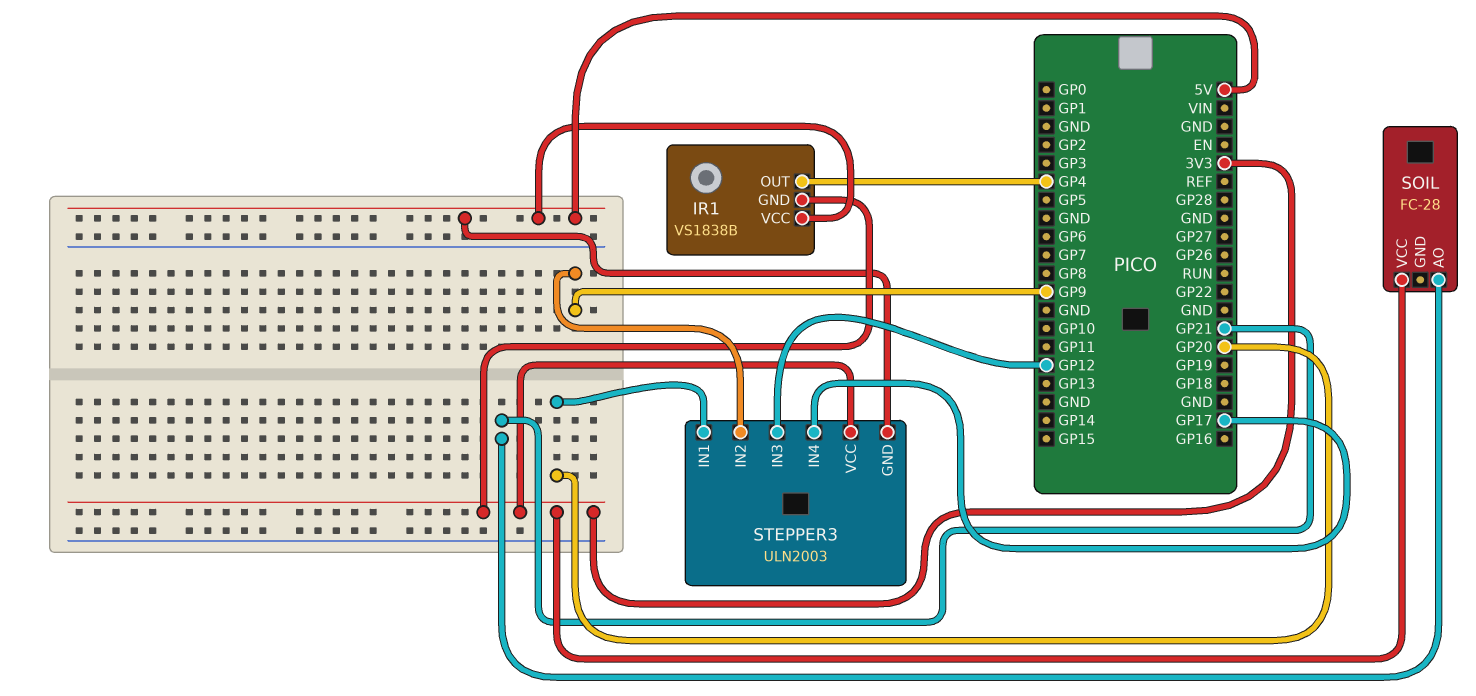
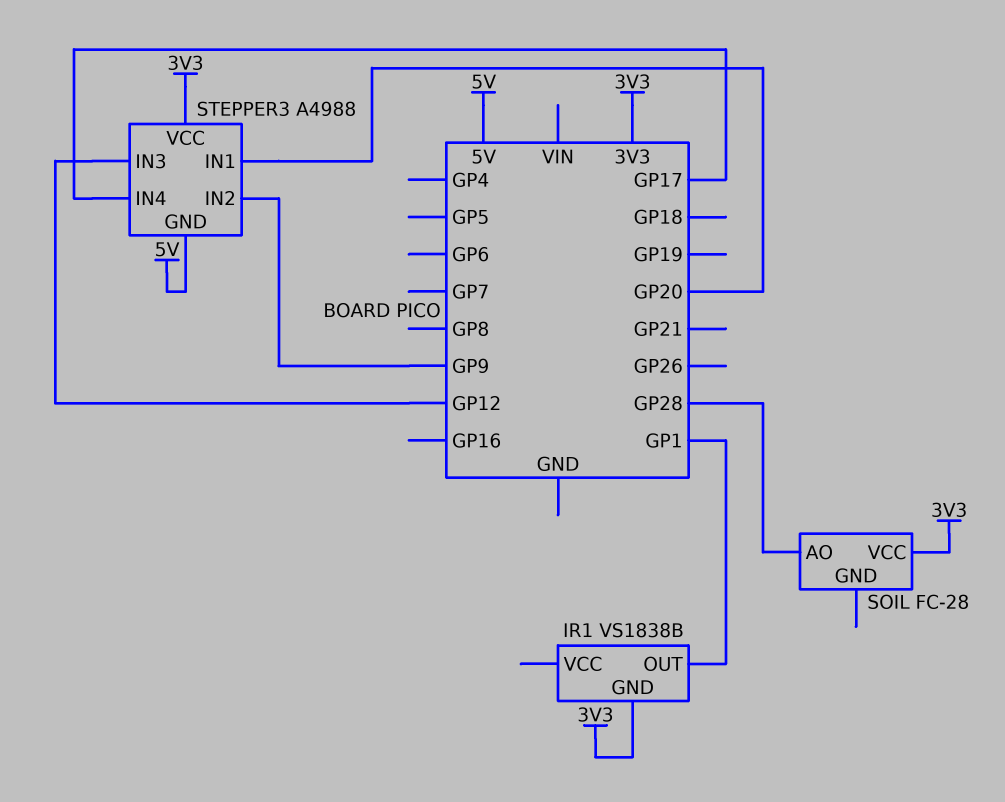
IR1 pin OUT: GP4 -> GP1
IR1 pin VCC: 5V -> none
SOIL pin AO: GP21 -> GP28
STEPPER3: ULN2003 -> A4988

